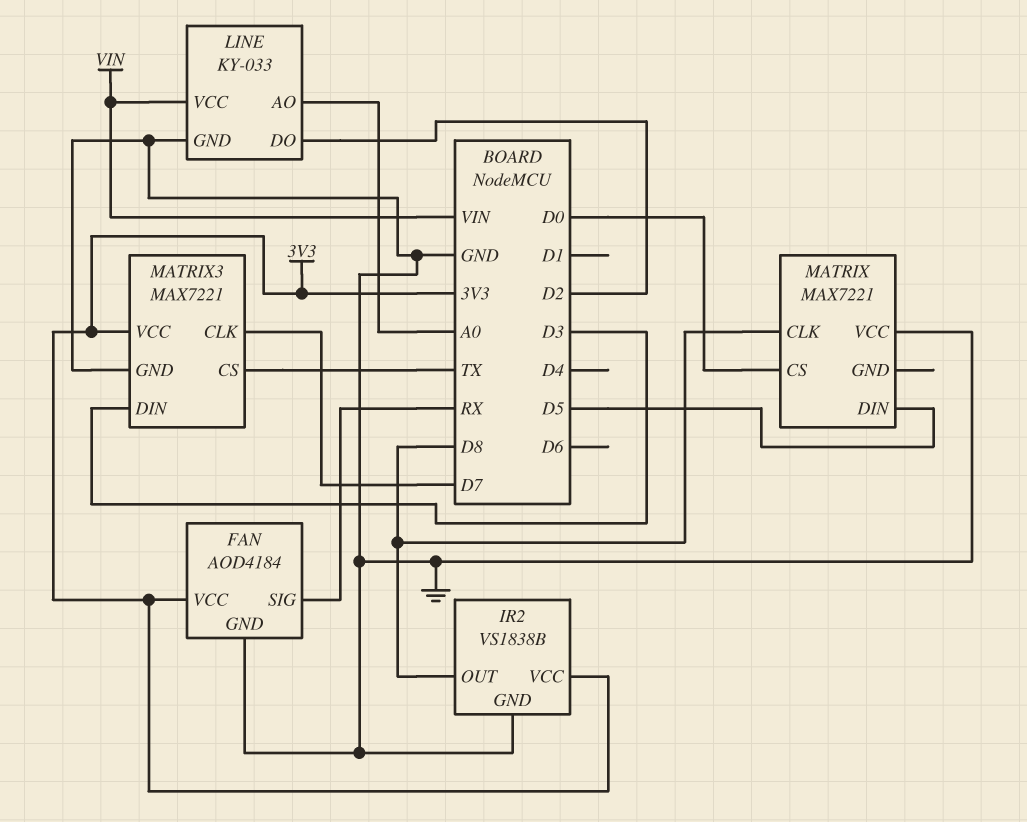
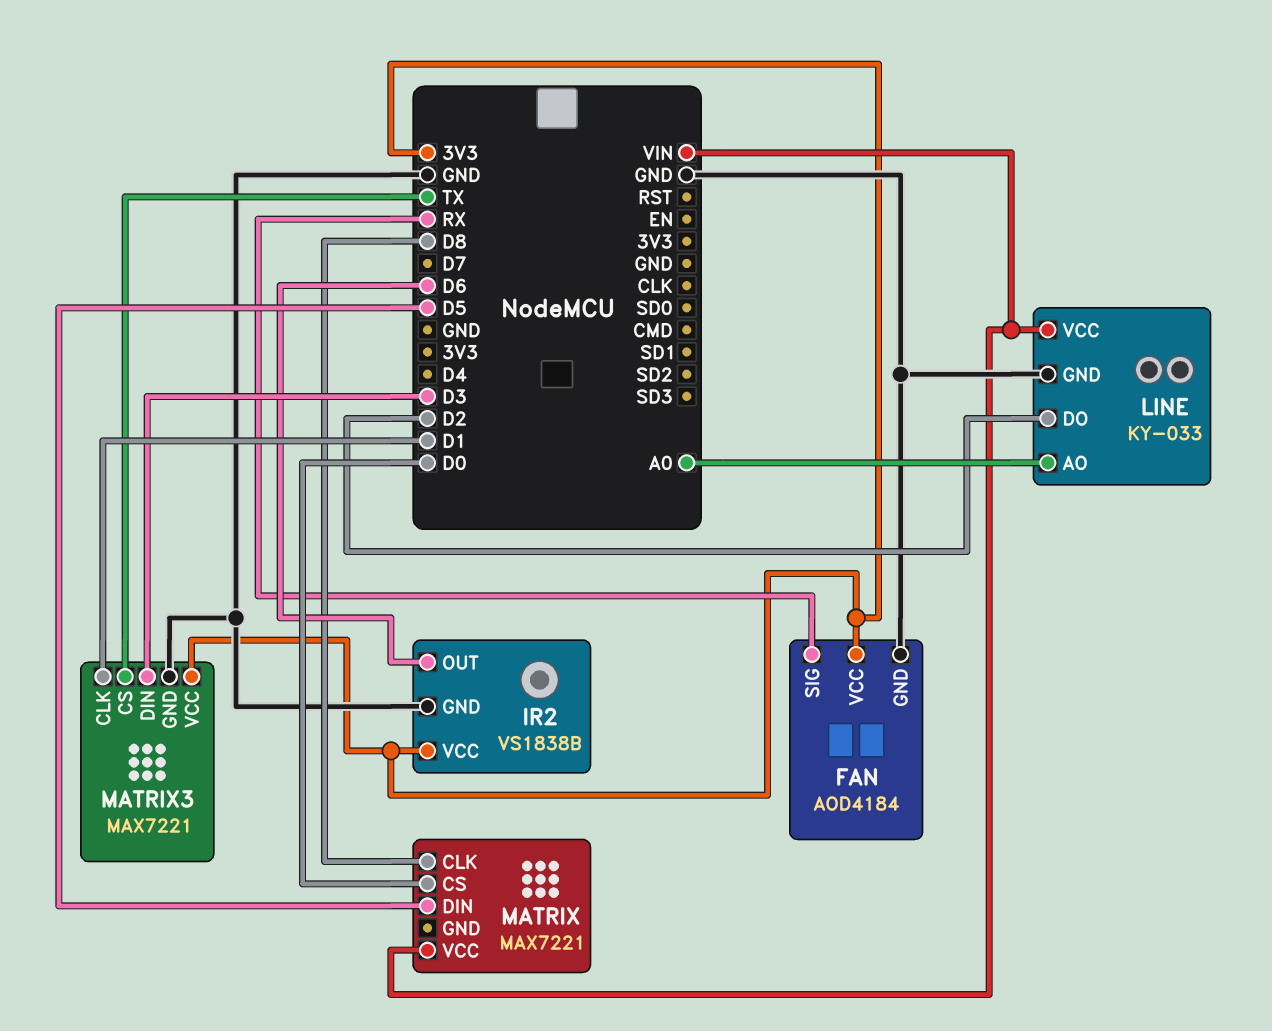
IR2 pin OUT: D8 -> D6
MATRIX pin VCC: GND -> VIN
MATRIX3 pin CLK: D7 -> D1

